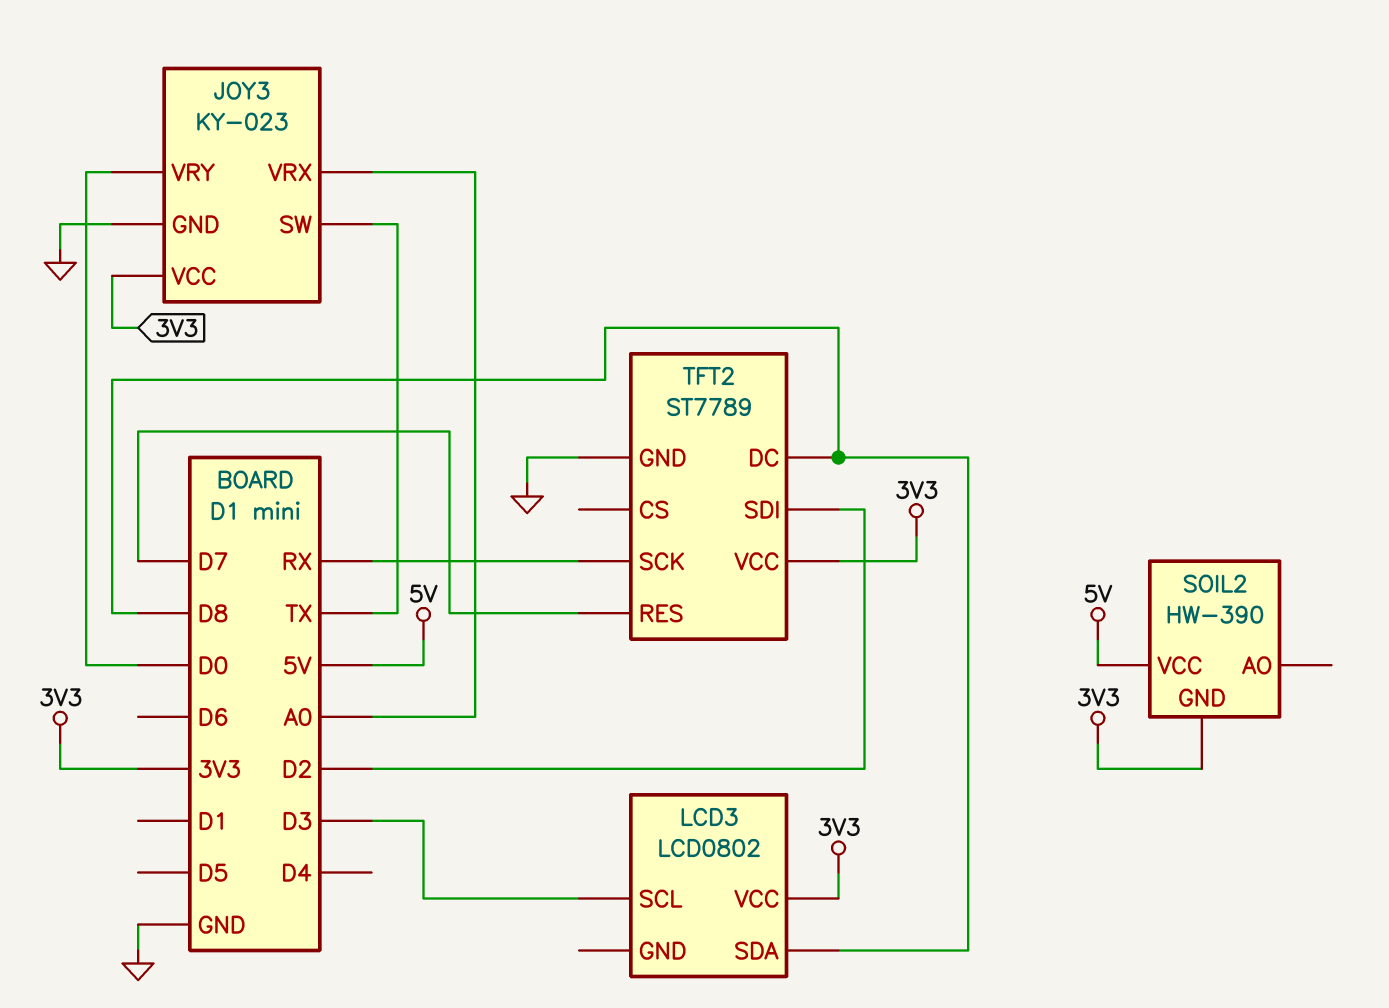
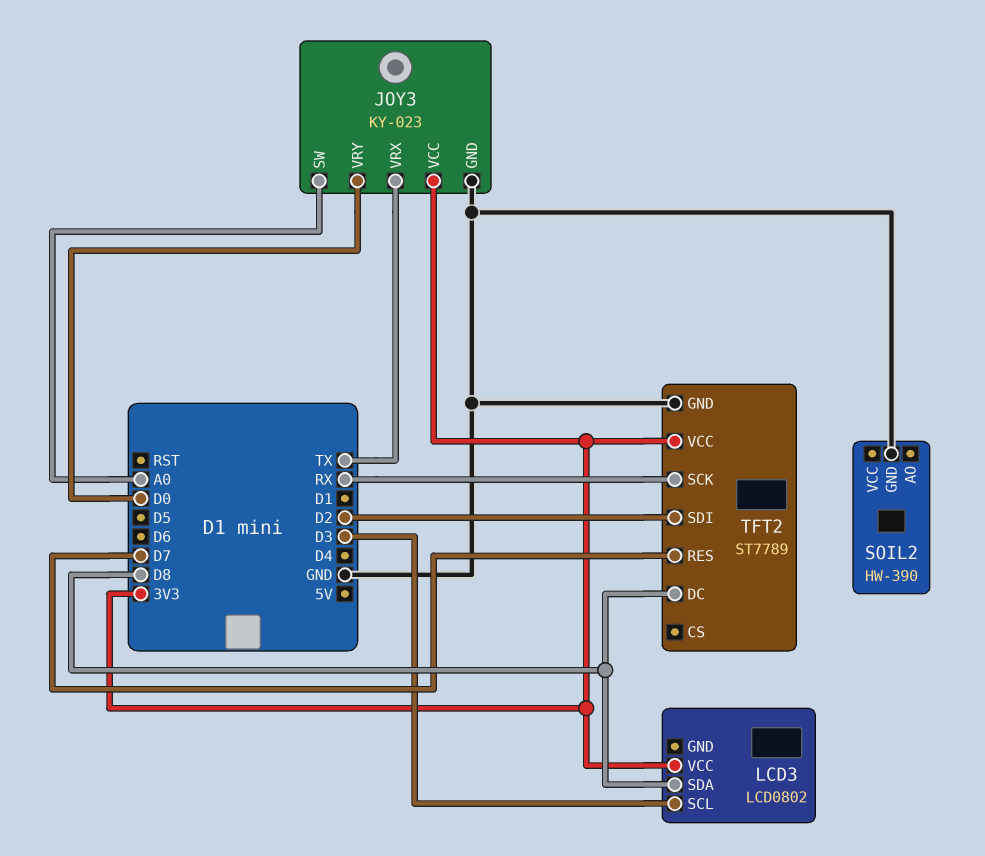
JOY3 pin SW: TX -> A0
JOY3 pin VRX: A0 -> TX
SOIL2 pin GND: 3V3 -> GND
SOIL2 pin VCC: 5V -> none

